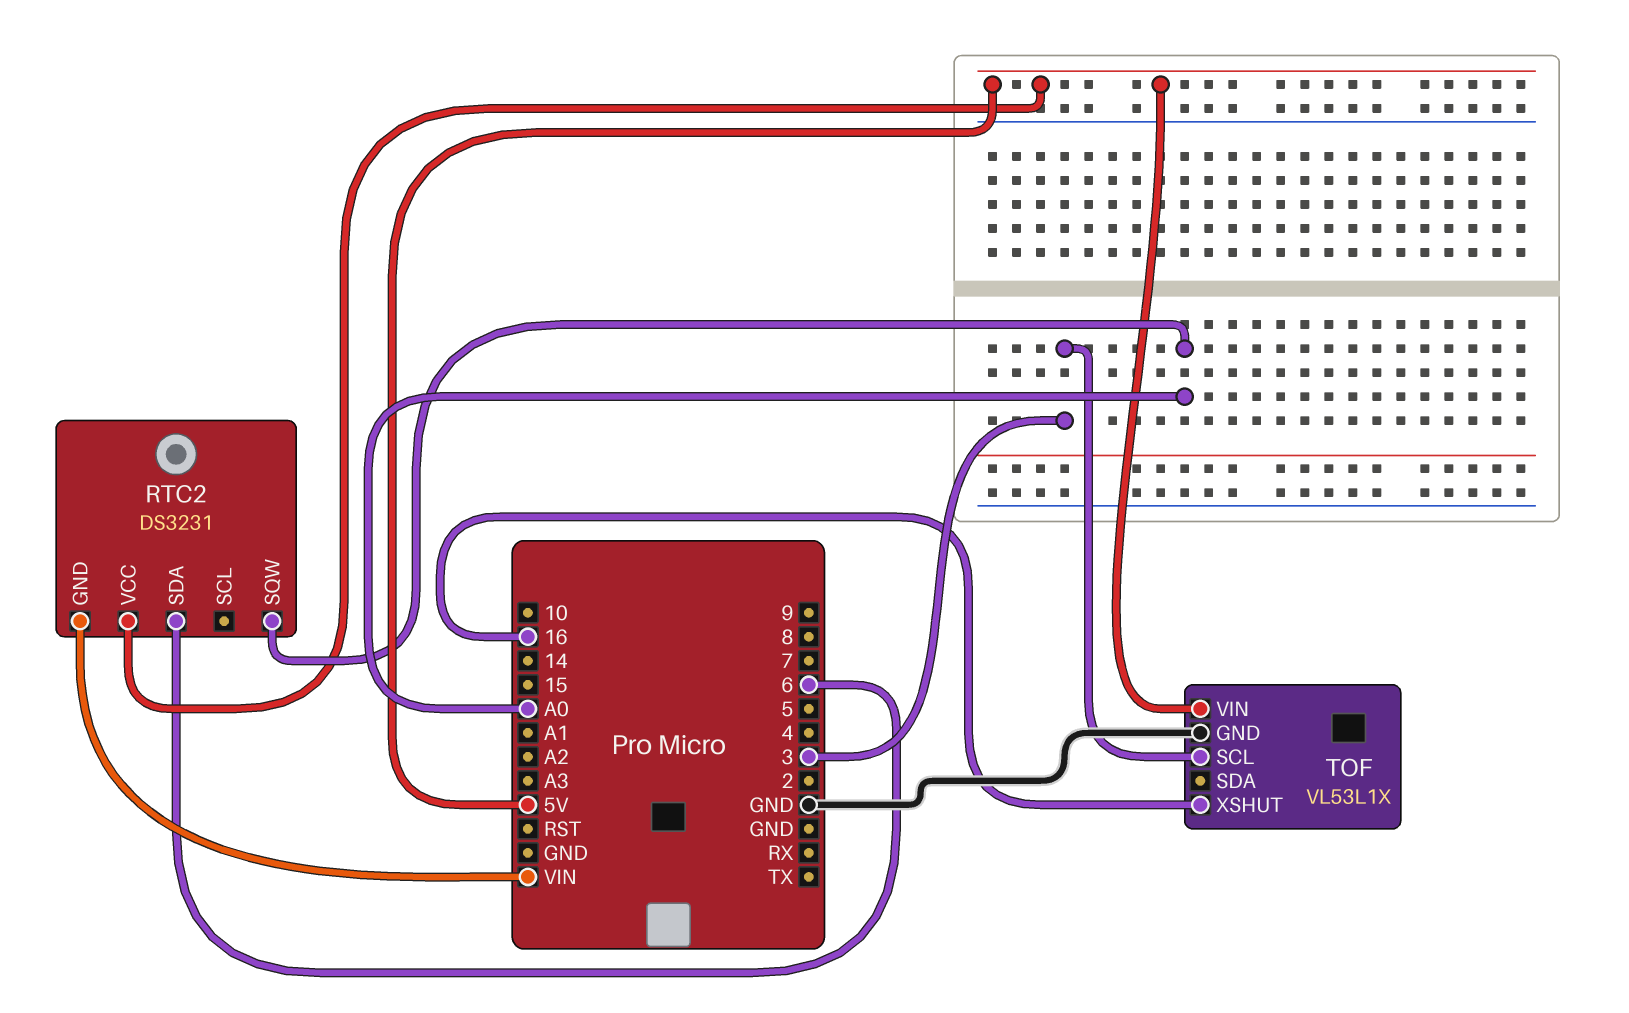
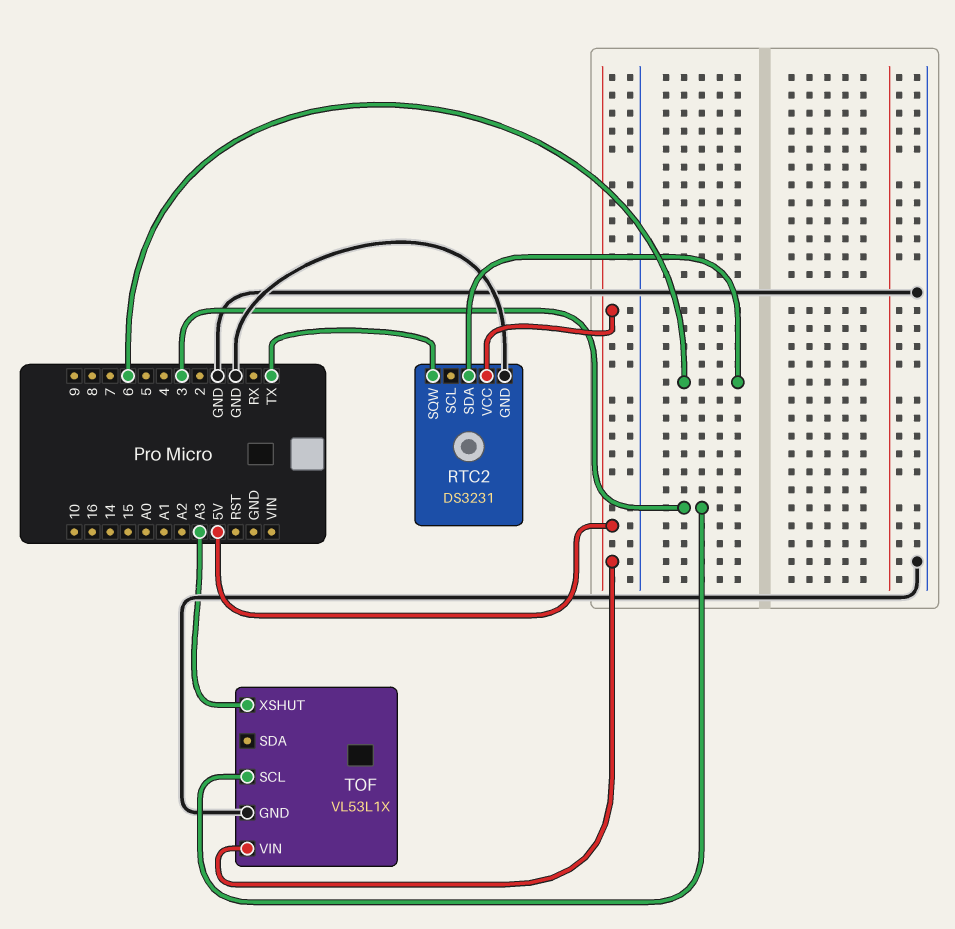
RTC2 pin GND: VIN -> GND
RTC2 pin SQW: A0 -> TX
TOF pin XSHUT: 16 -> A3

